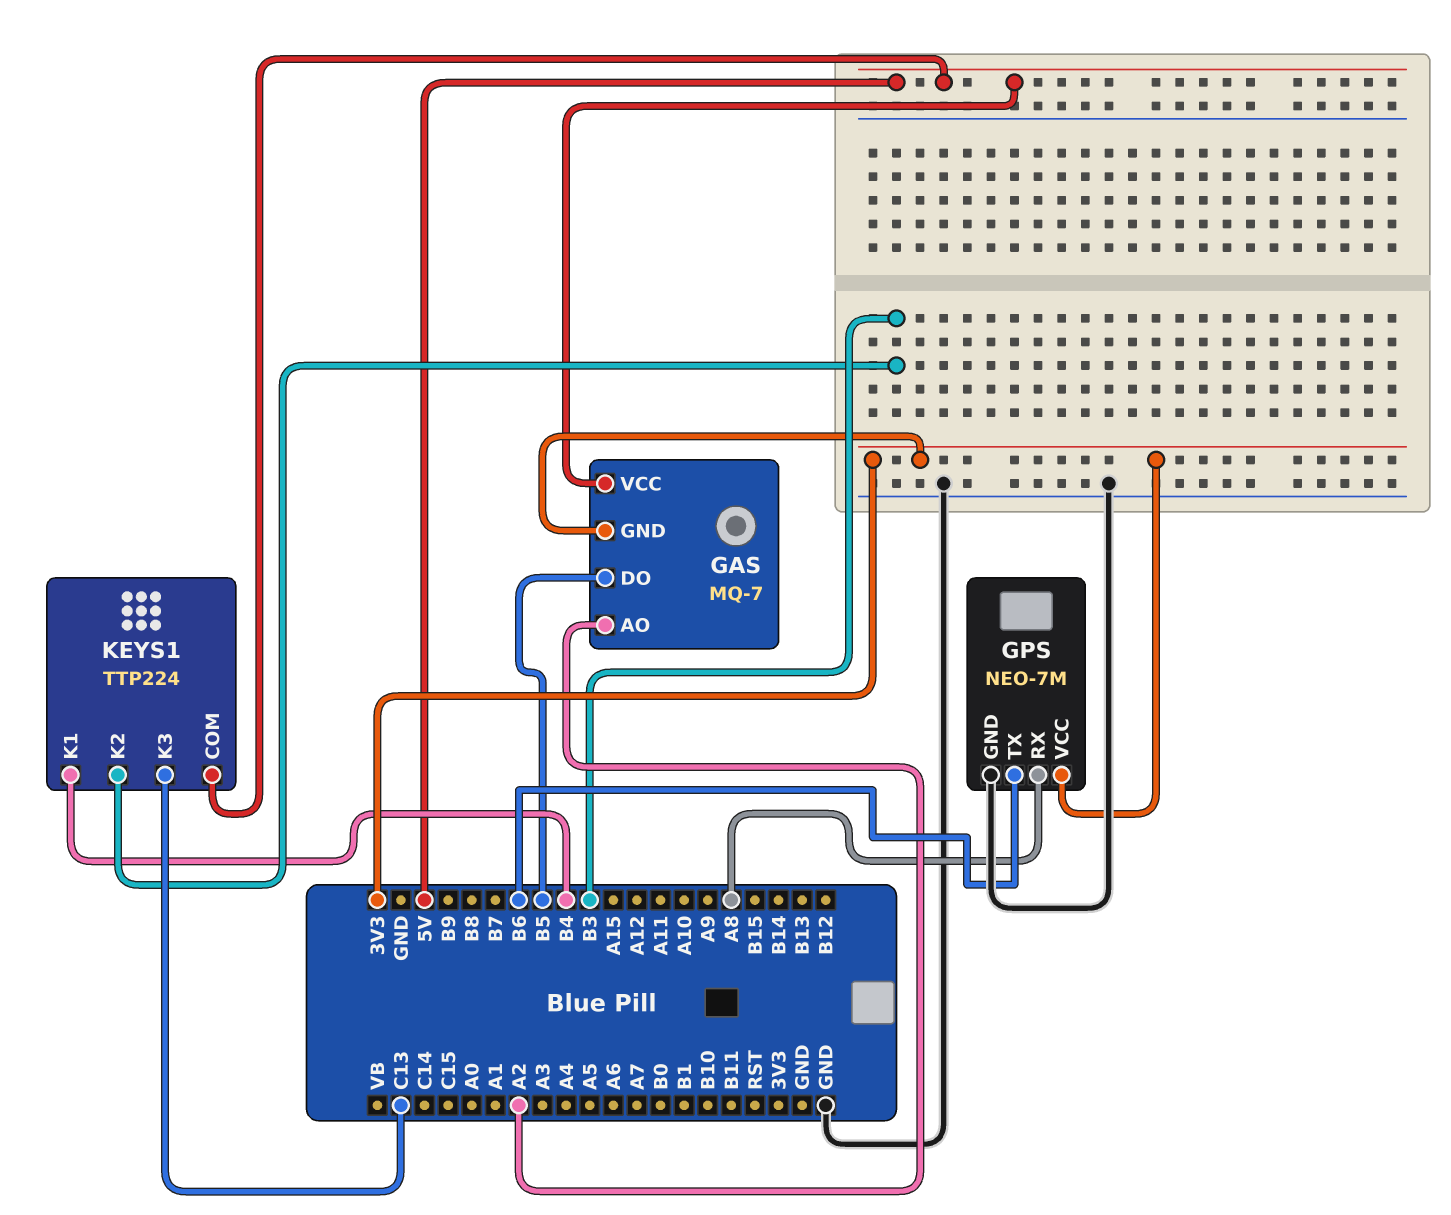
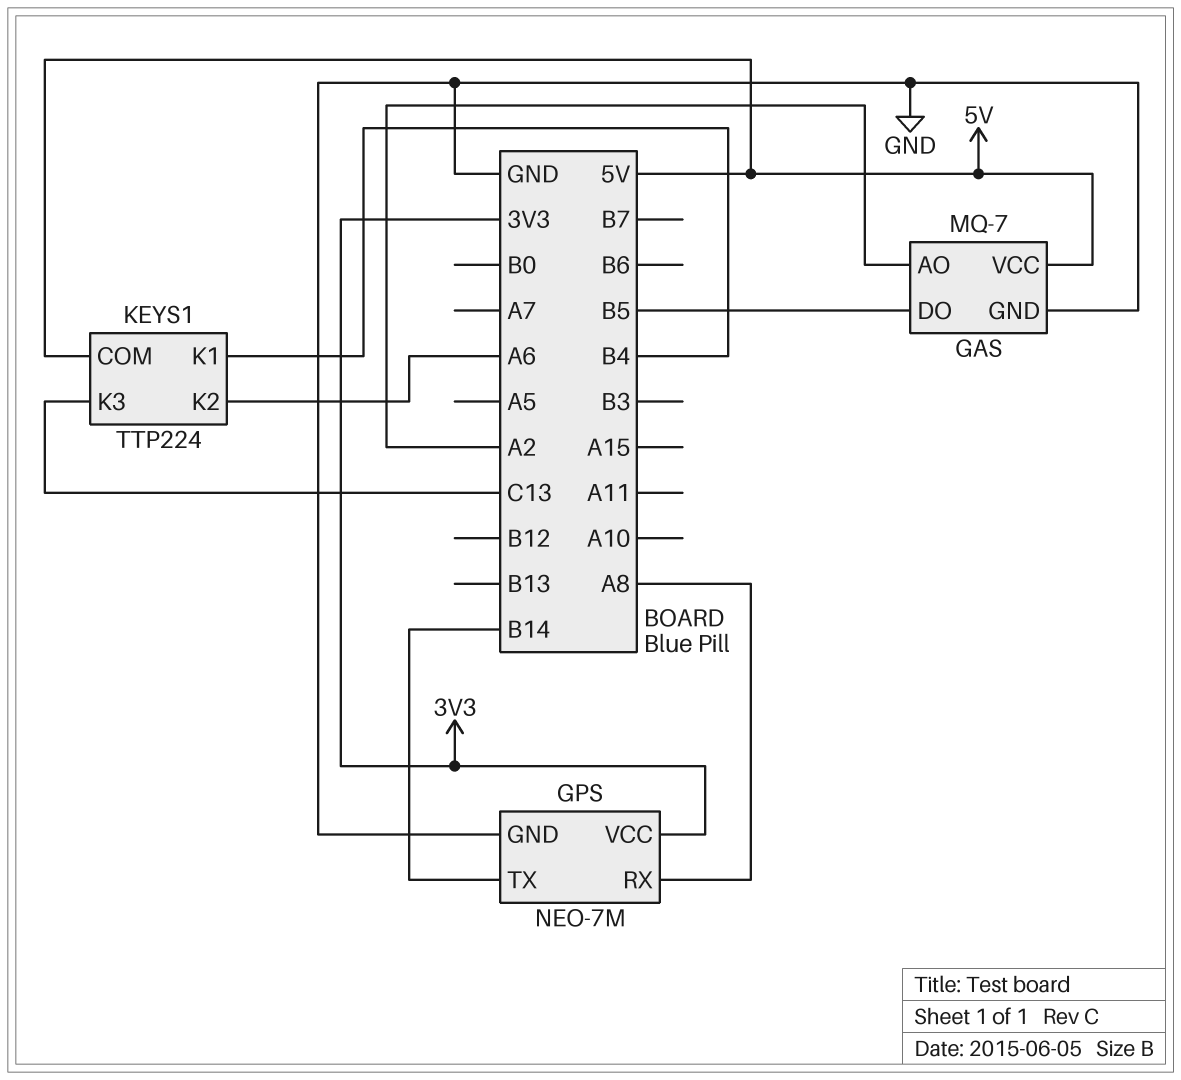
GAS pin GND: 3V3 -> GND
GPS pin TX: B6 -> B14
KEYS1 pin K2: B3 -> A6

